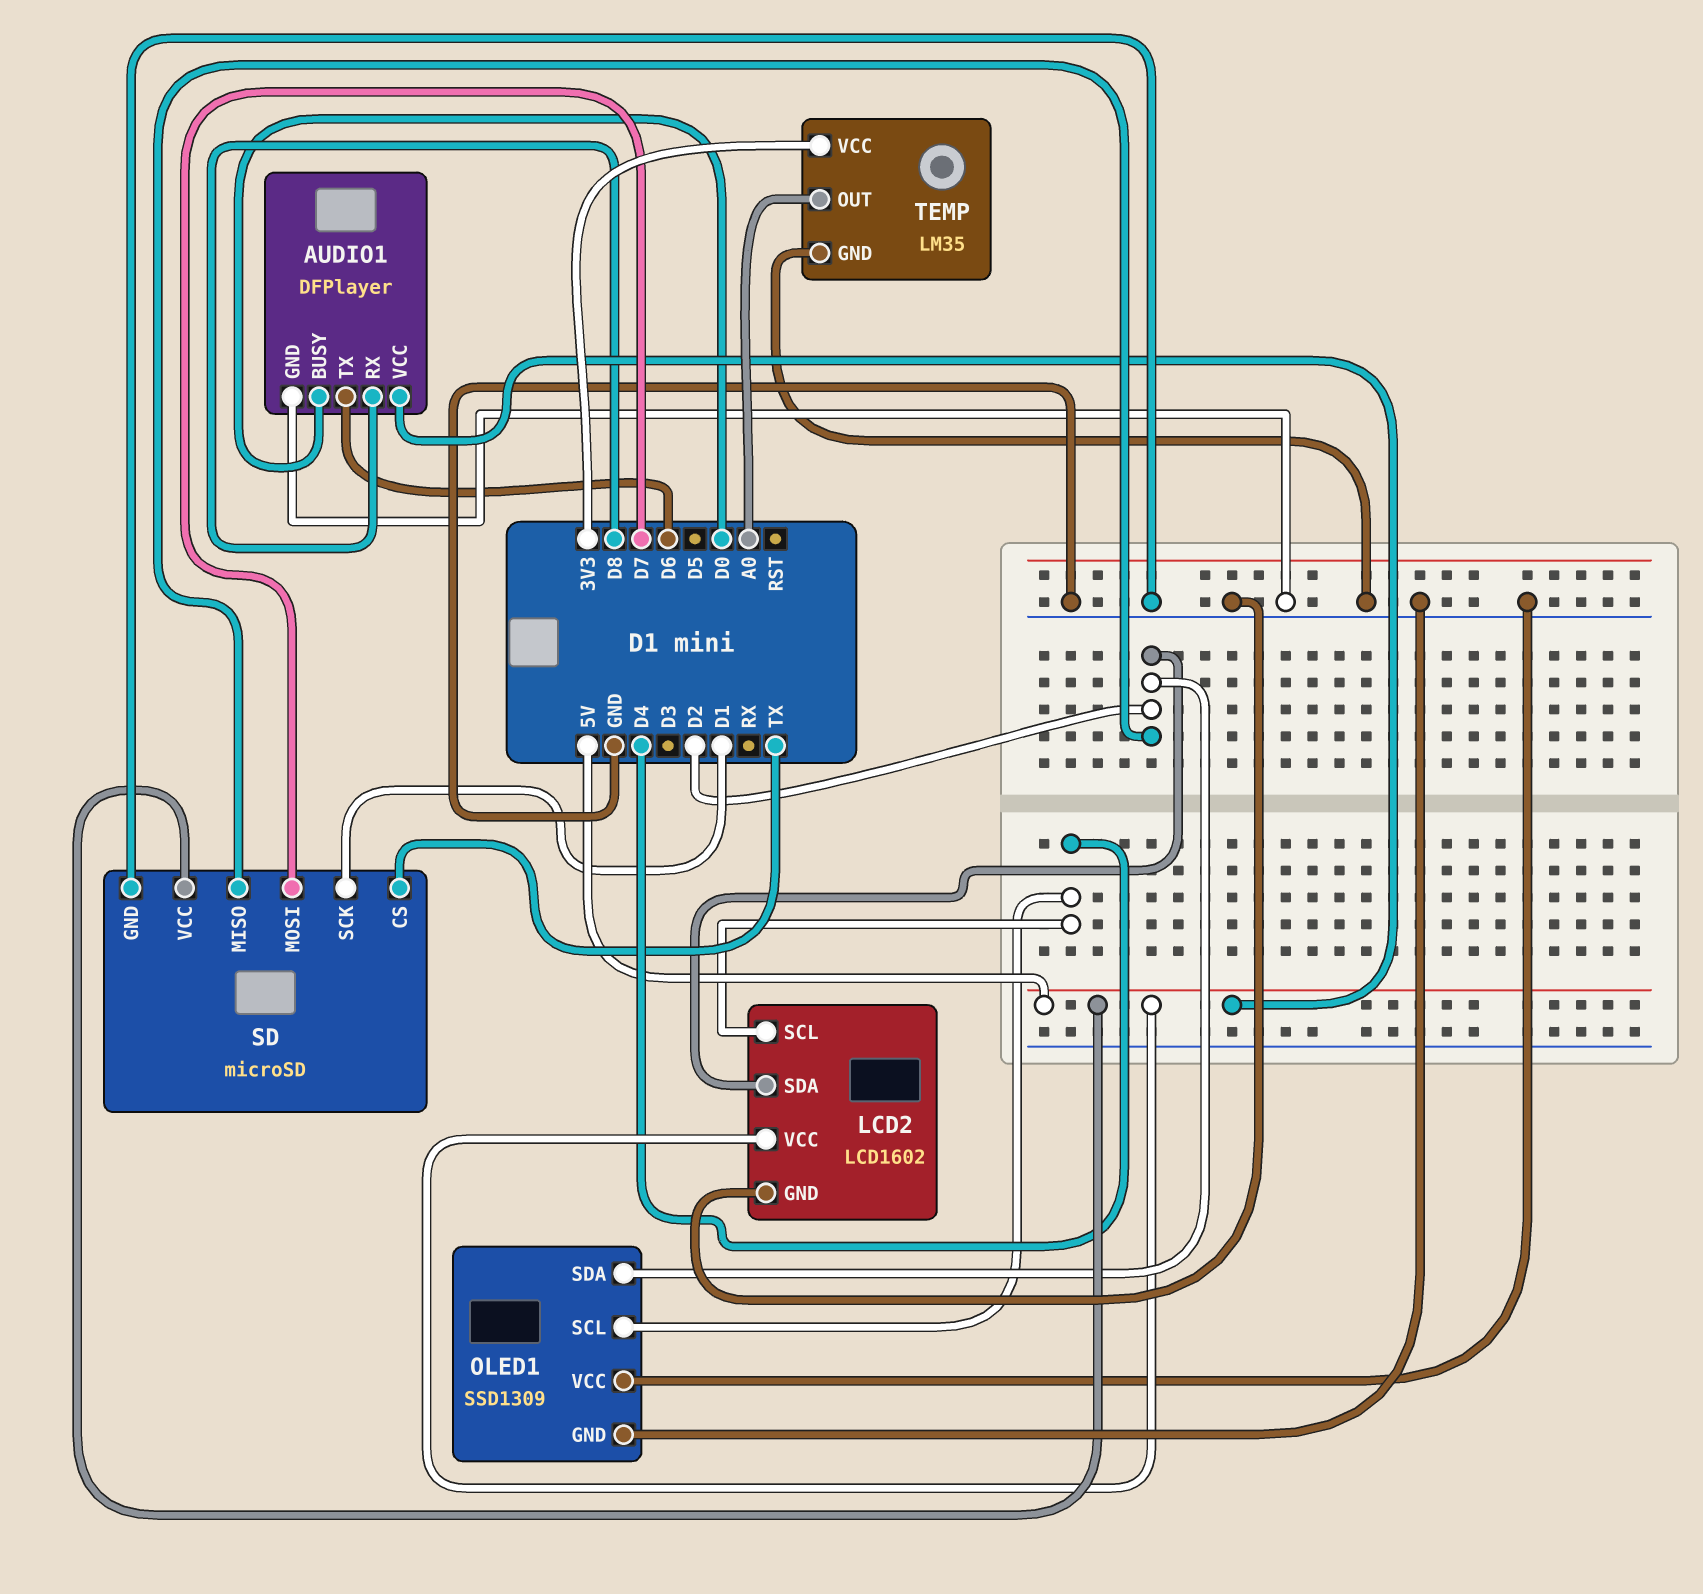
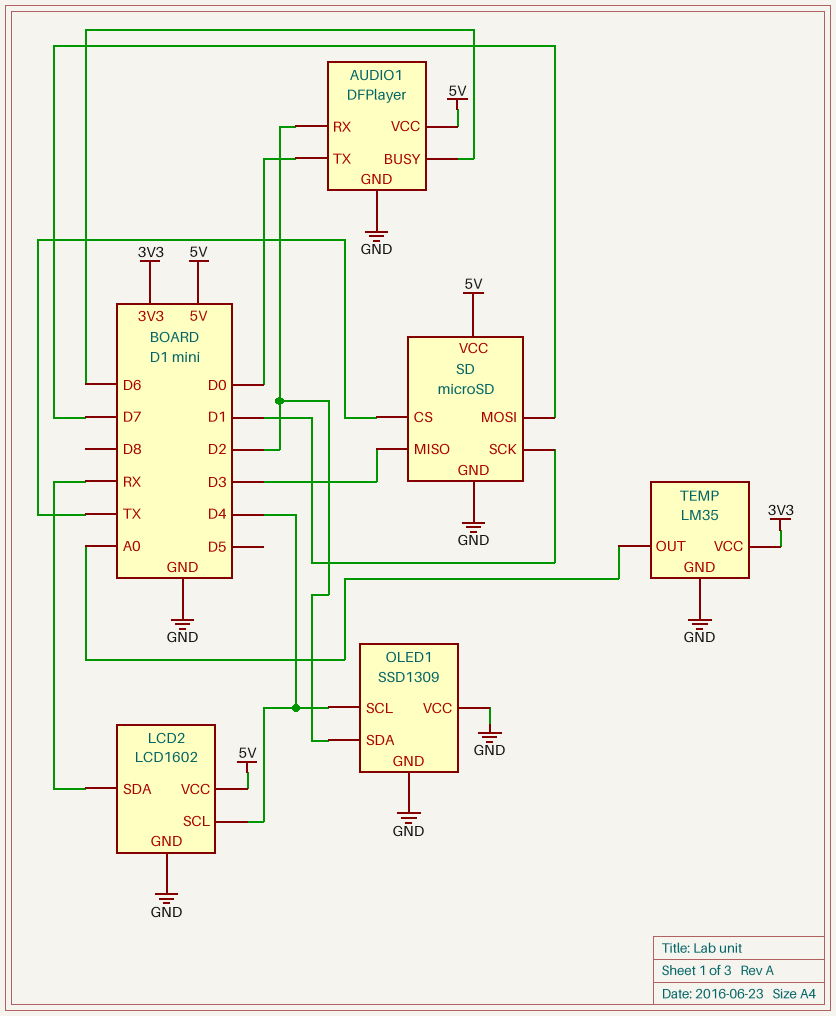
AUDIO1 pin BUSY: D0 -> D6
AUDIO1 pin RX: D8 -> D2
AUDIO1 pin TX: D6 -> D0
LCD2 pin SDA: D2 -> RX
SD pin MISO: D2 -> D3

